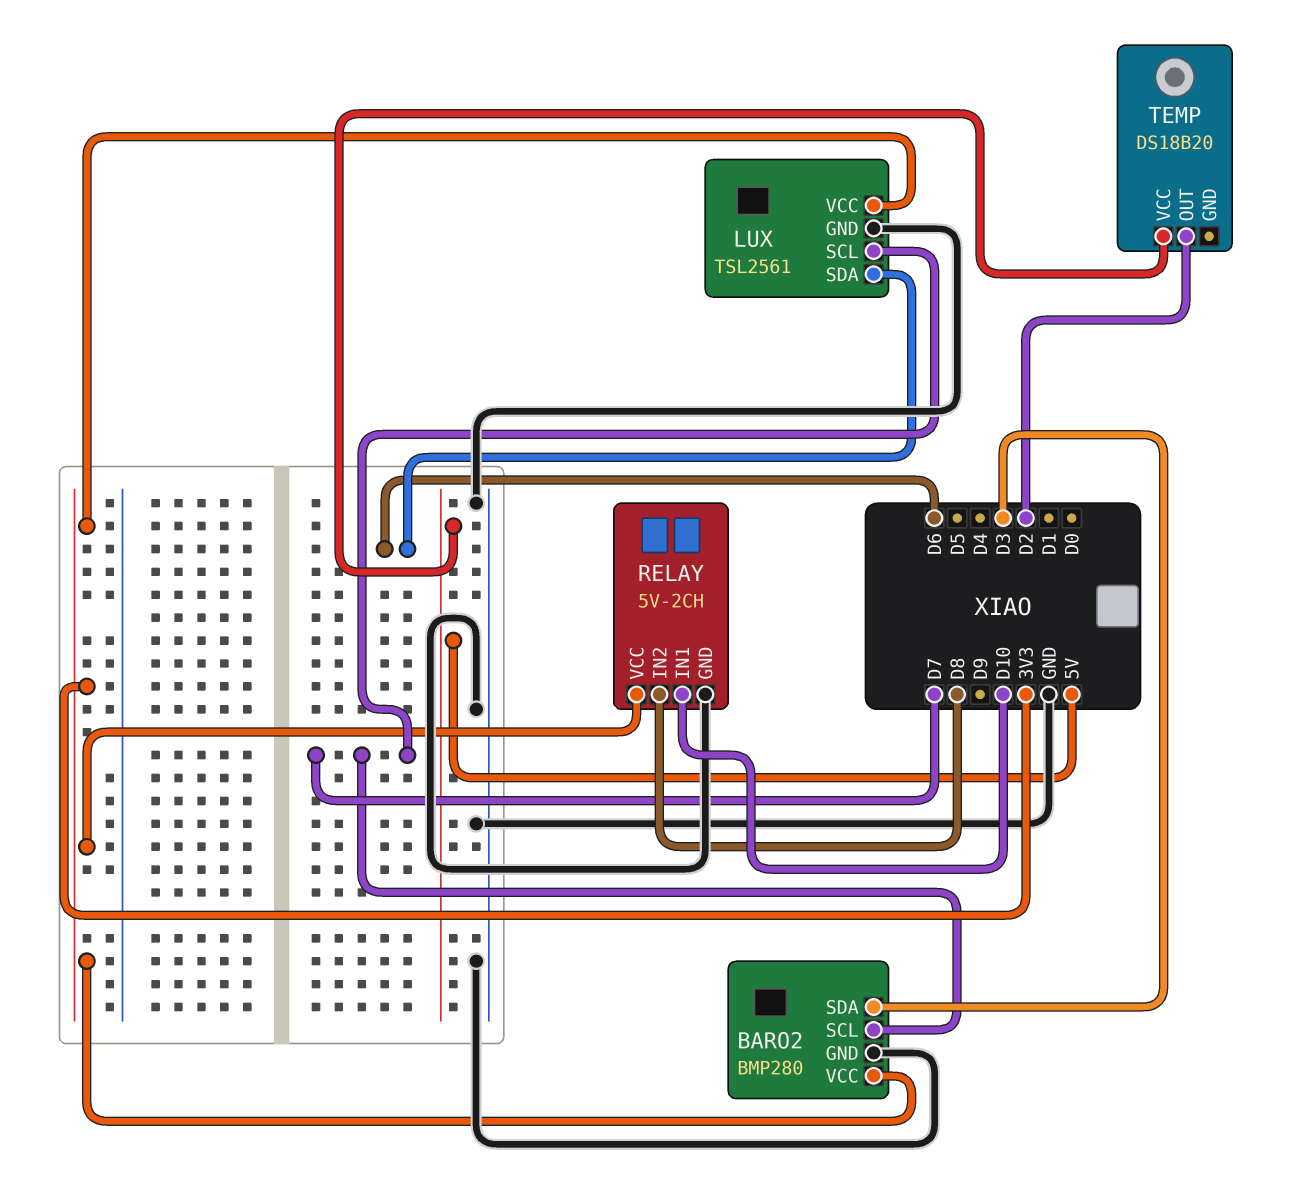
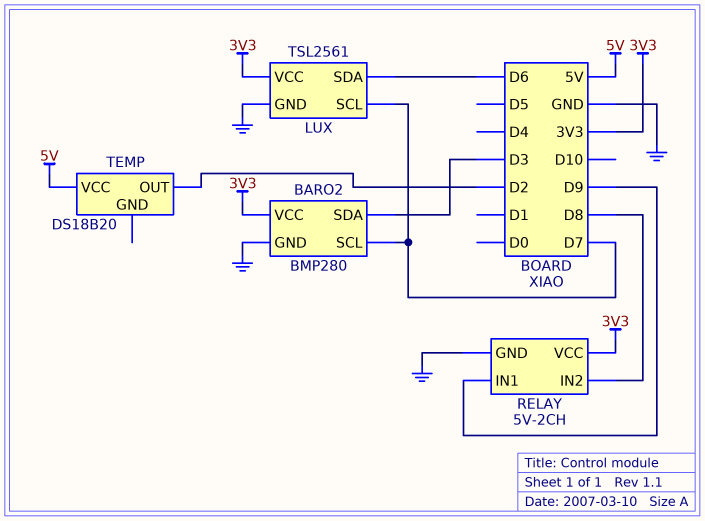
RELAY pin IN1: D10 -> D9

